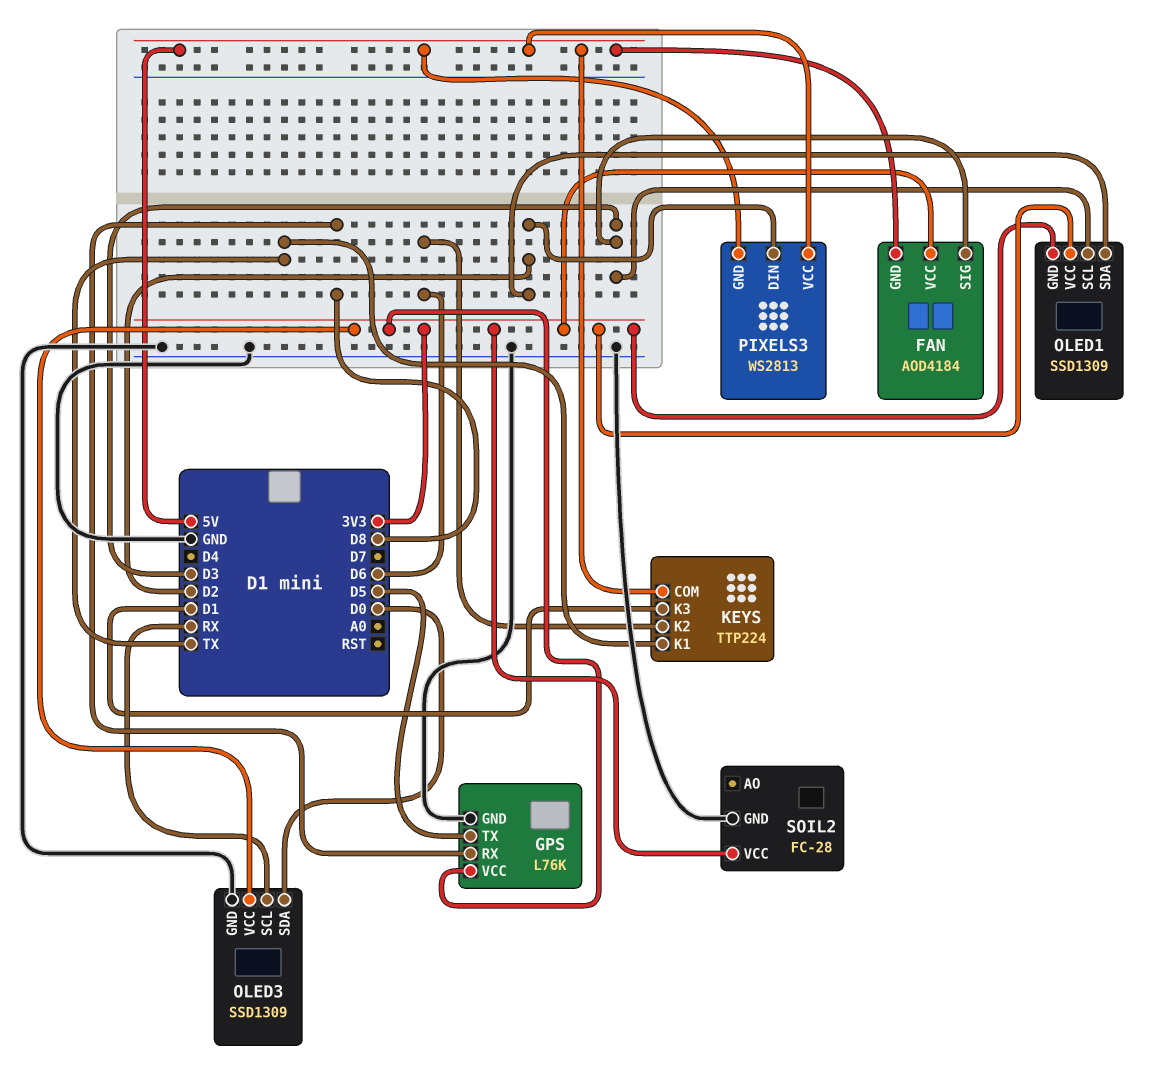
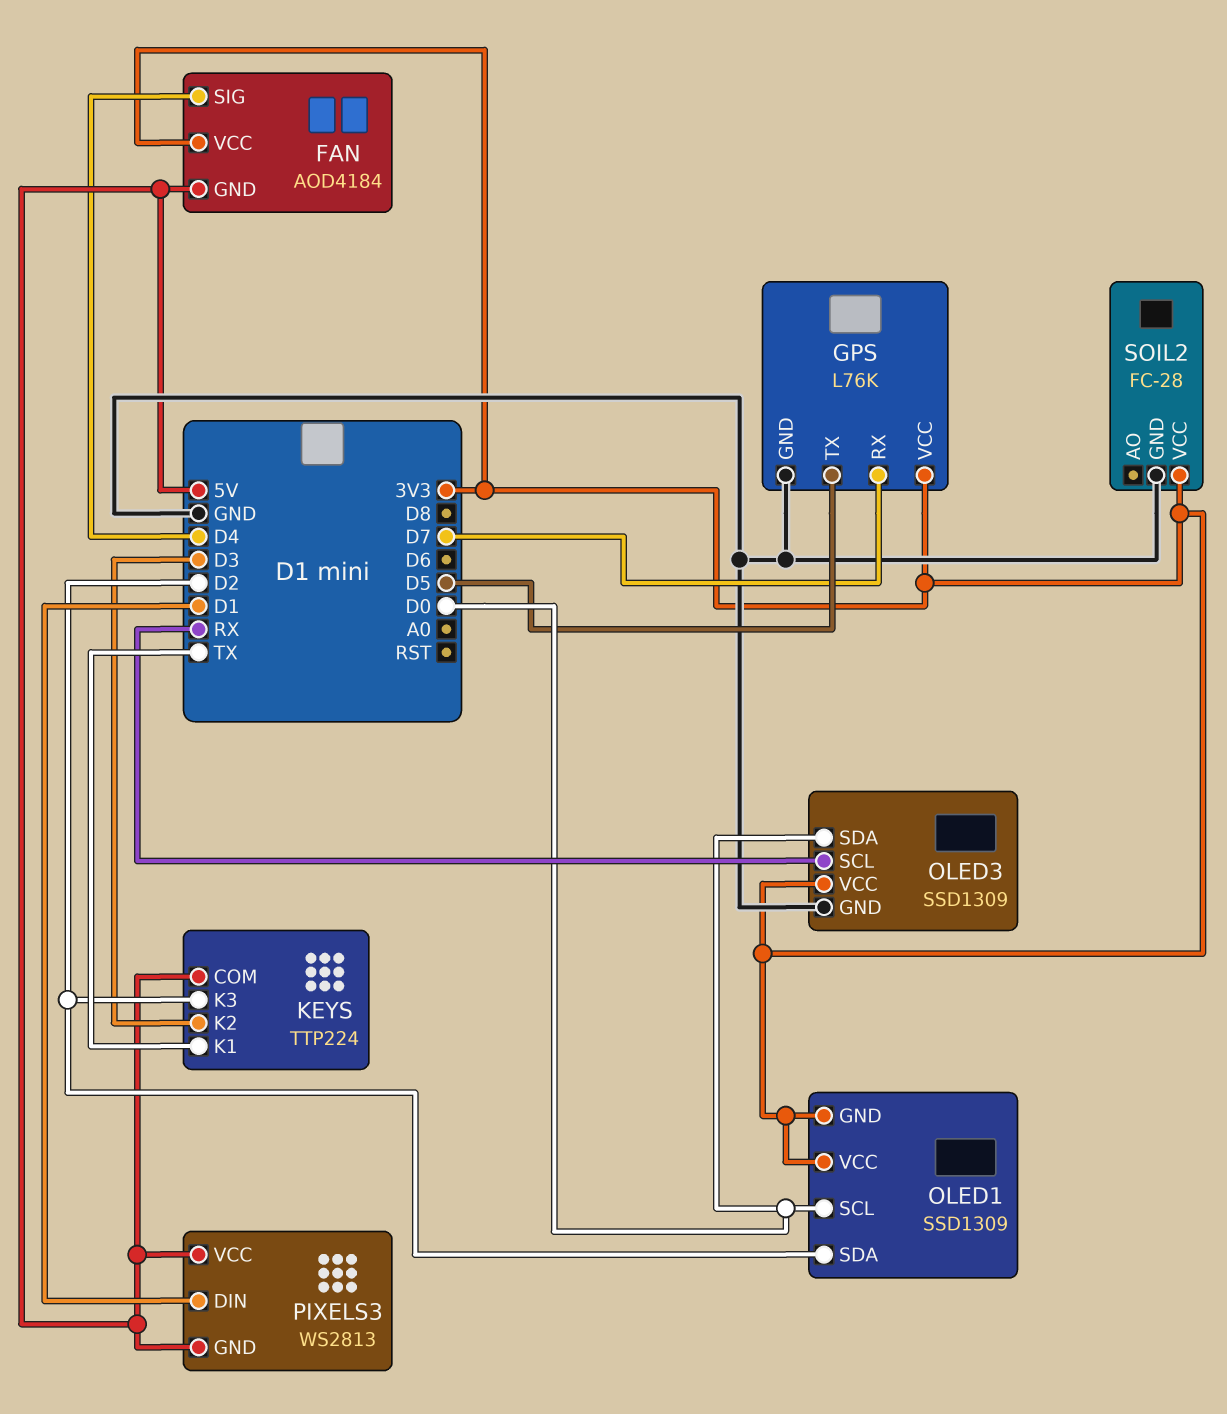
FAN pin SIG: D3 -> D4
GPS pin RX: D8 -> D7
KEYS pin K2: D6 -> D3
KEYS pin K3: D1 -> D2
OLED1 pin SCL: D3 -> D0
PIXELS3 pin DIN: D2 -> D1

